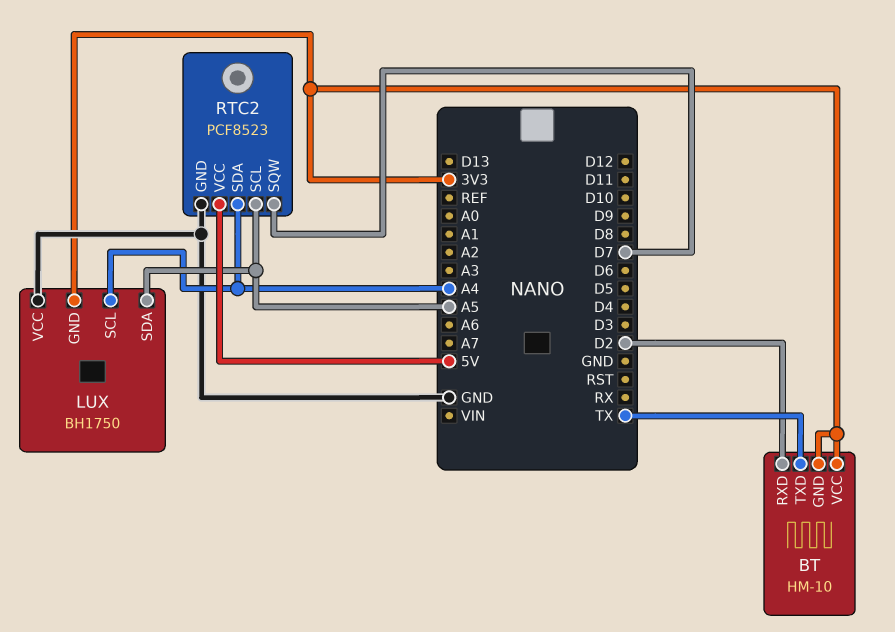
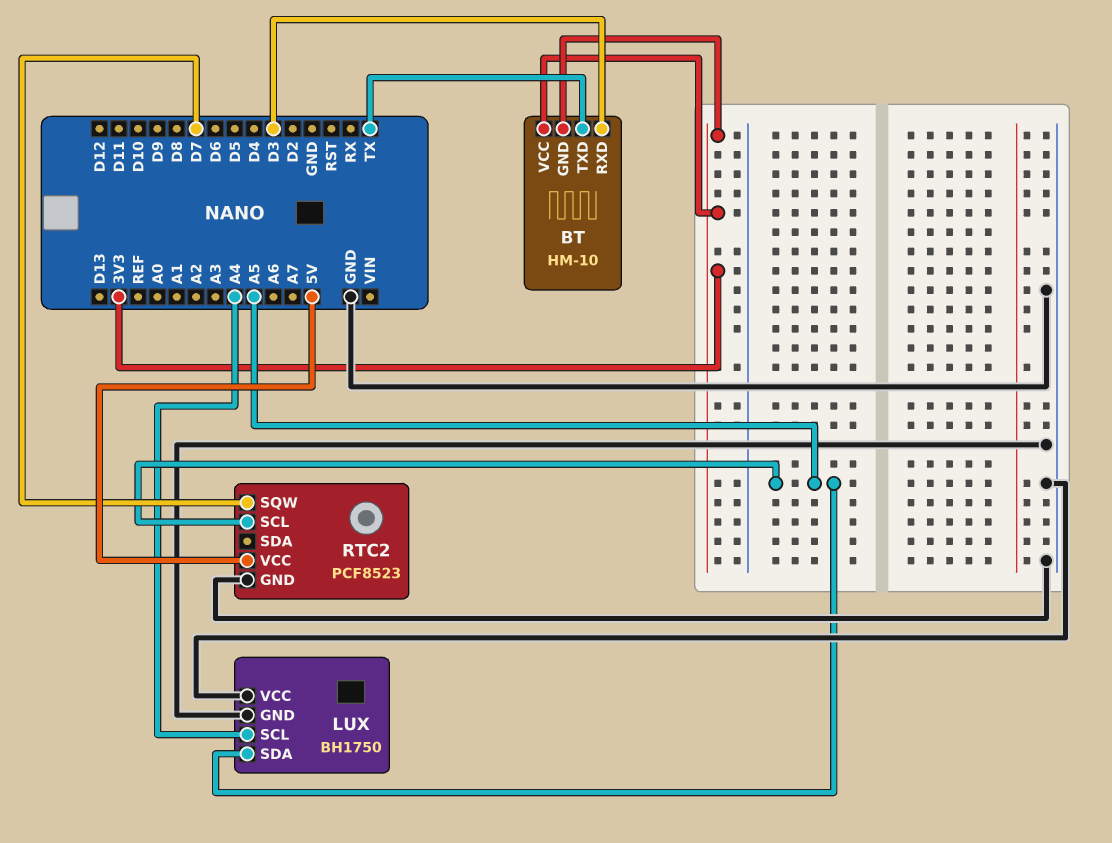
BT pin RXD: D2 -> D3
LUX pin GND: 3V3 -> GND
RTC2 pin SDA: A4 -> none

